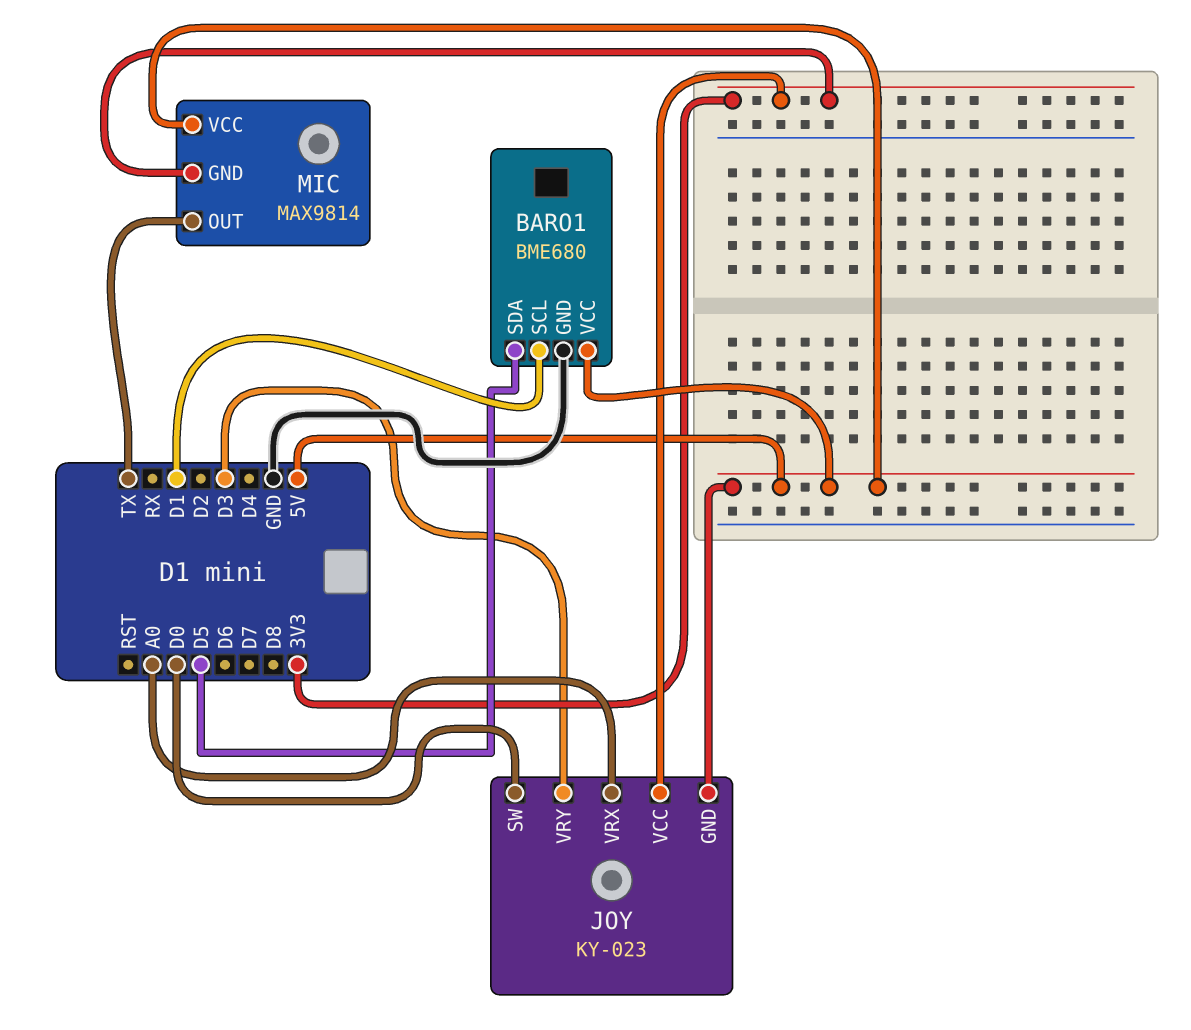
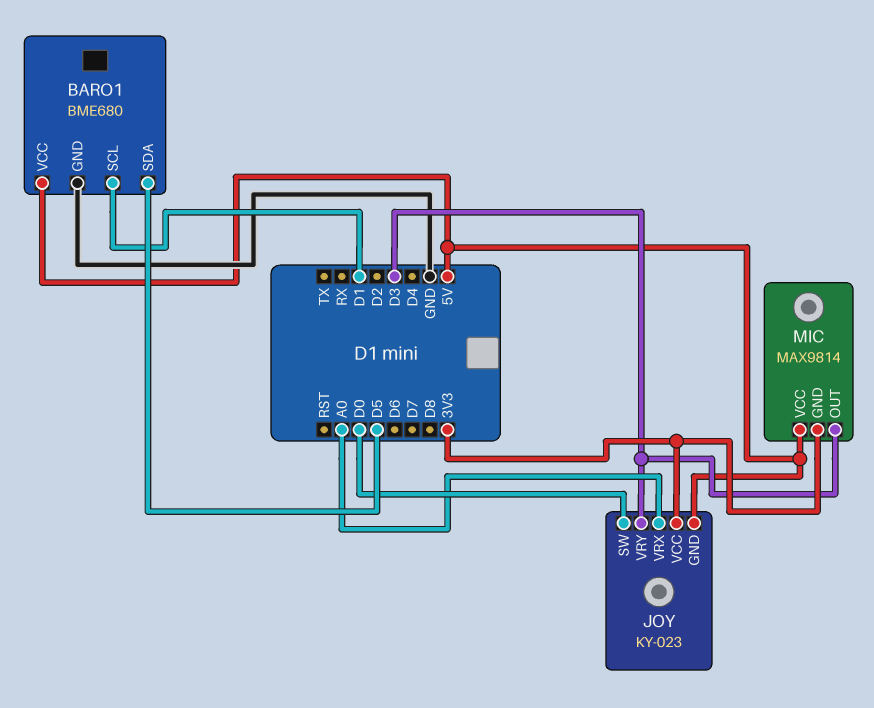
MIC pin OUT: TX -> D3

